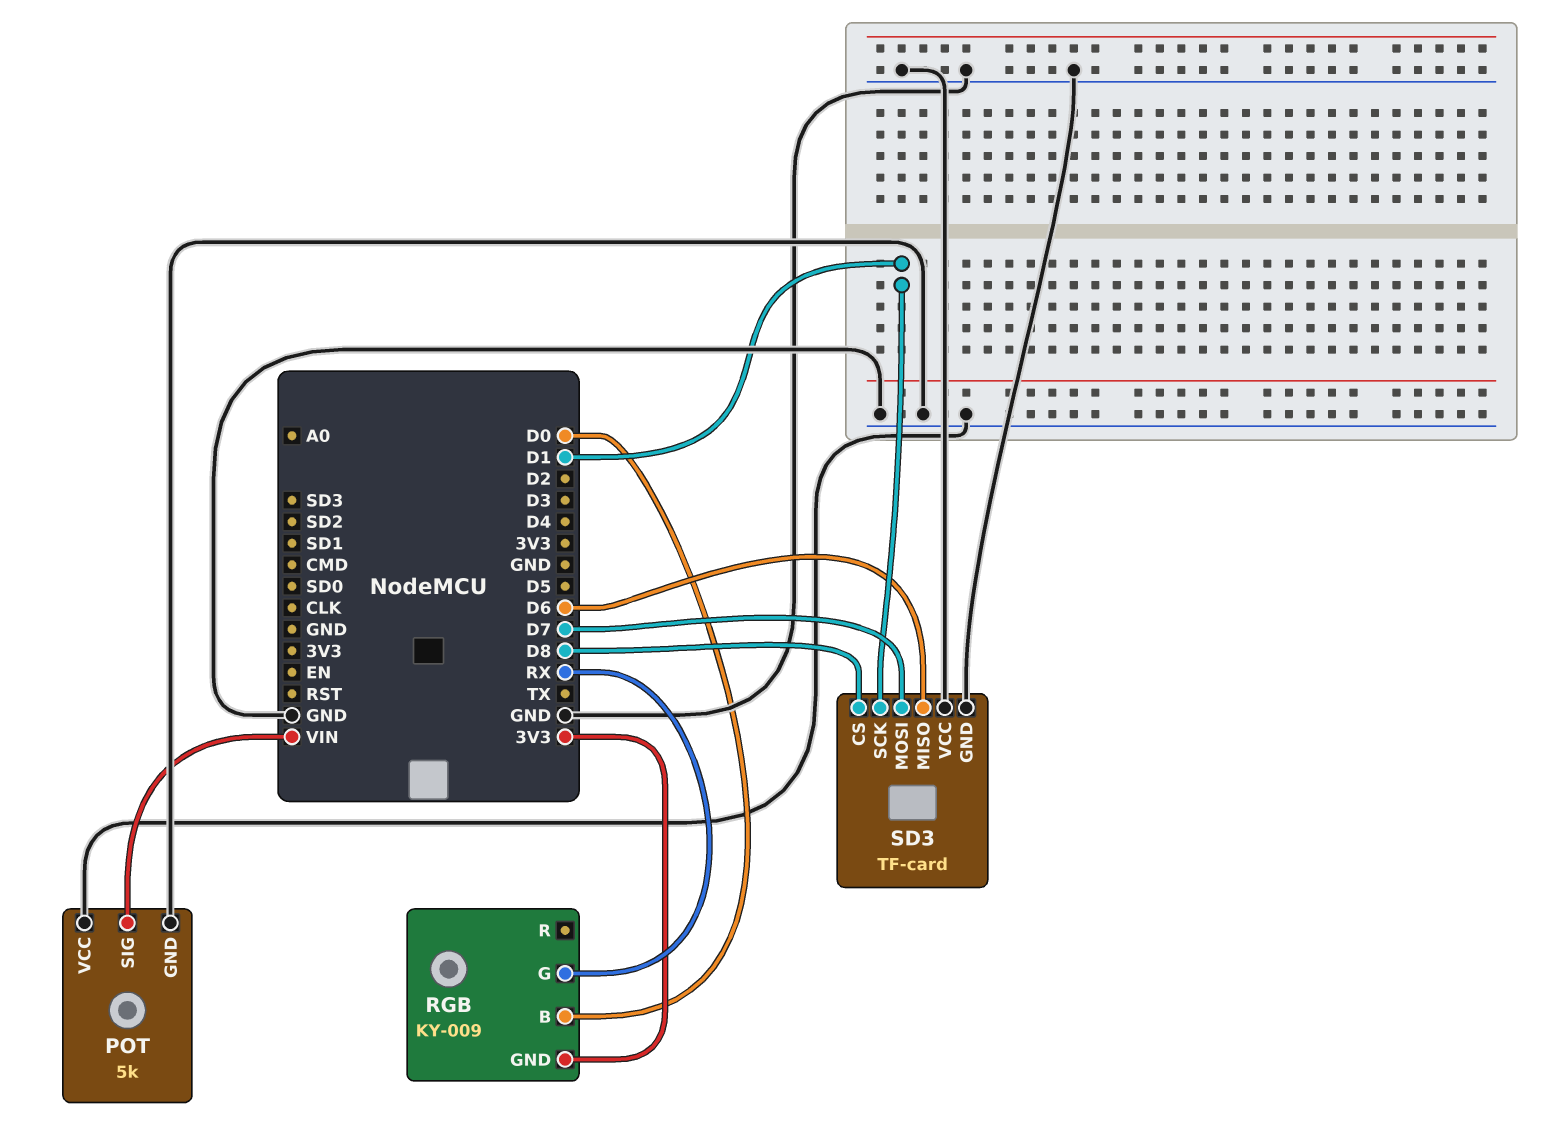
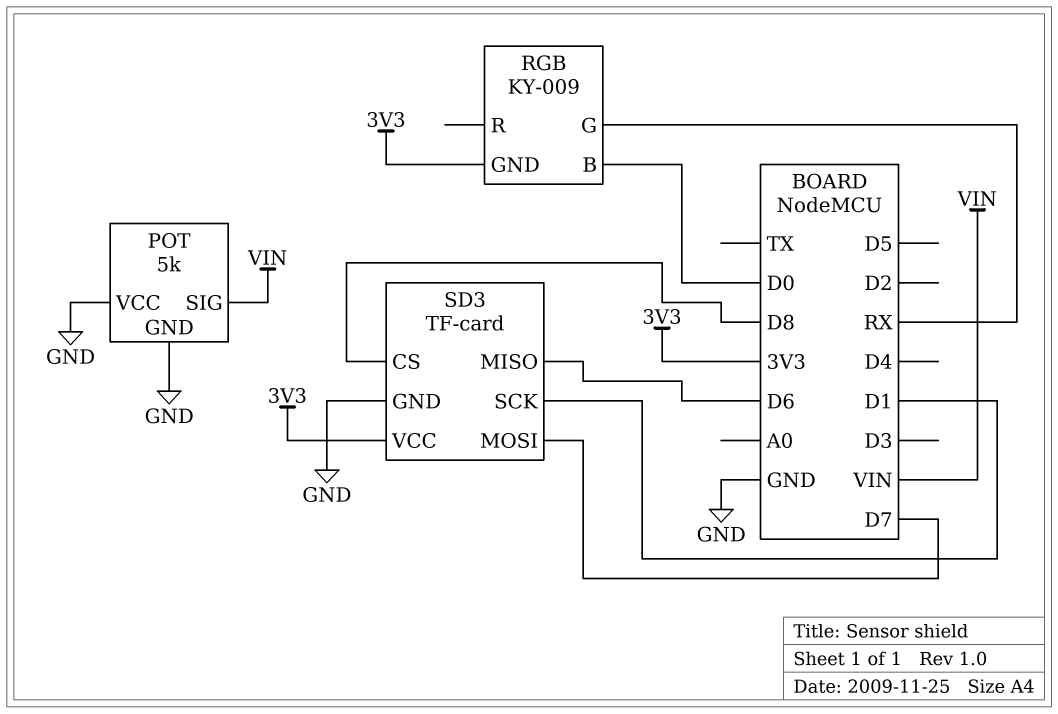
SD3 pin VCC: GND -> 3V3

